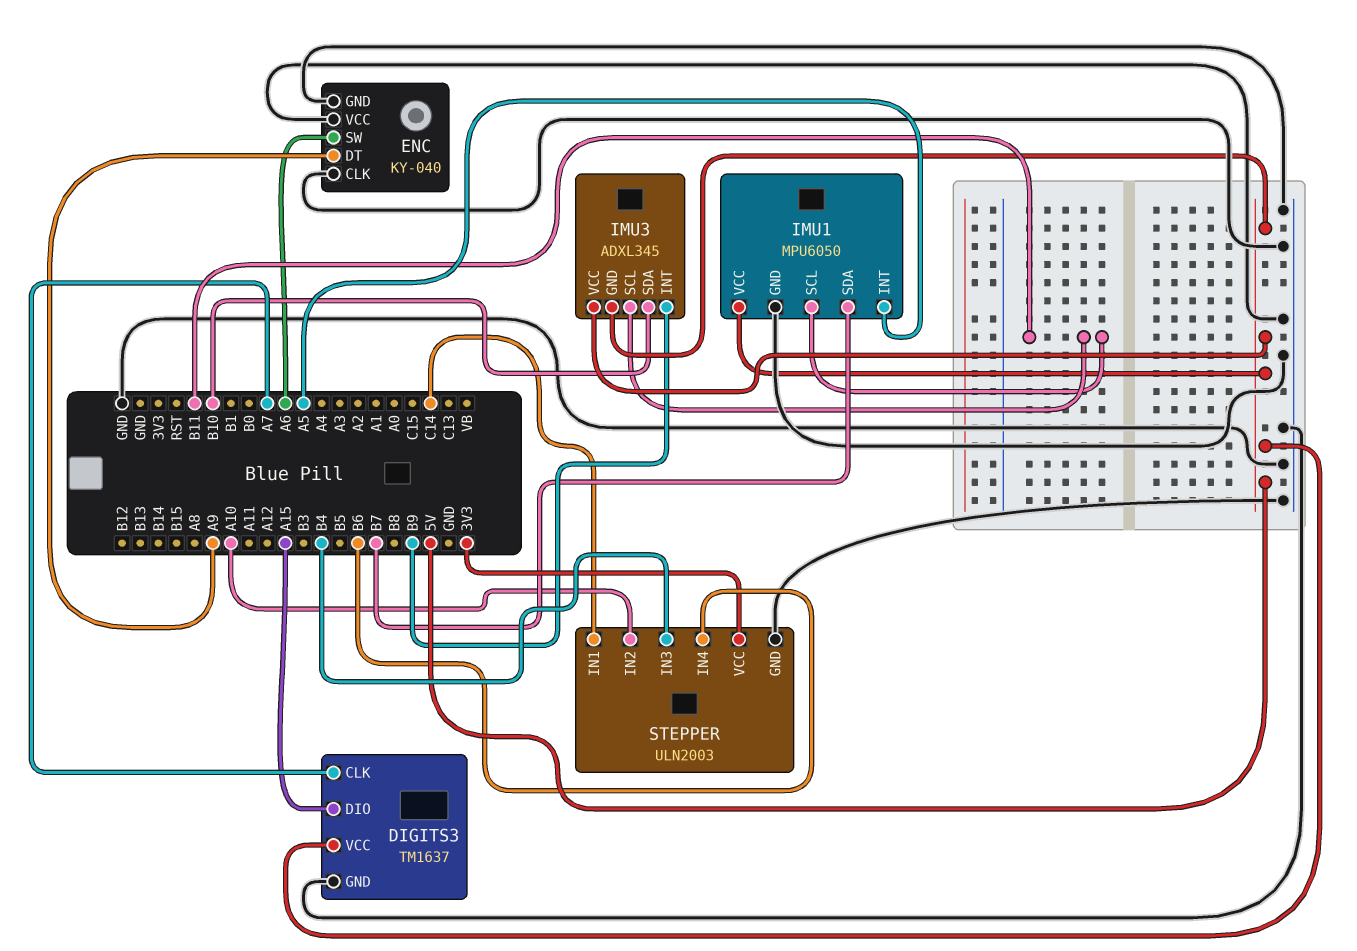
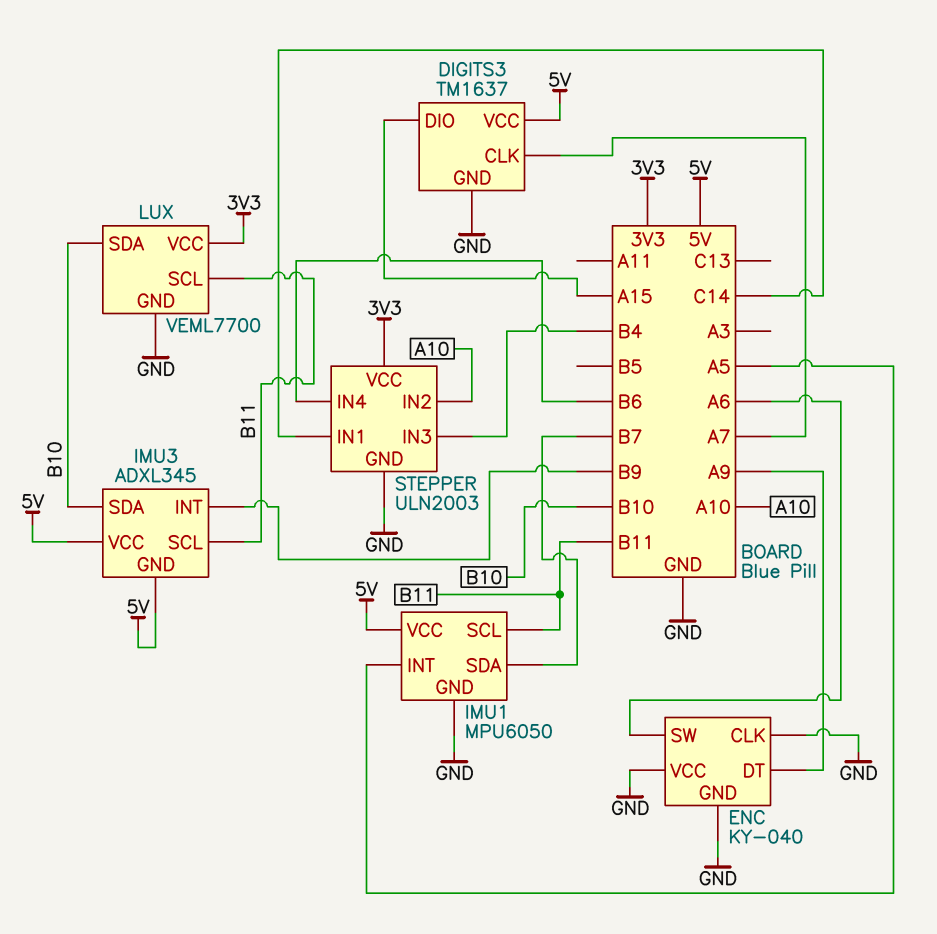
LUX: none -> VEML7700
LUX pin GND: none -> GND
LUX pin SCL: none -> B11
LUX pin SDA: none -> B10
LUX pin VCC: none -> 3V3

